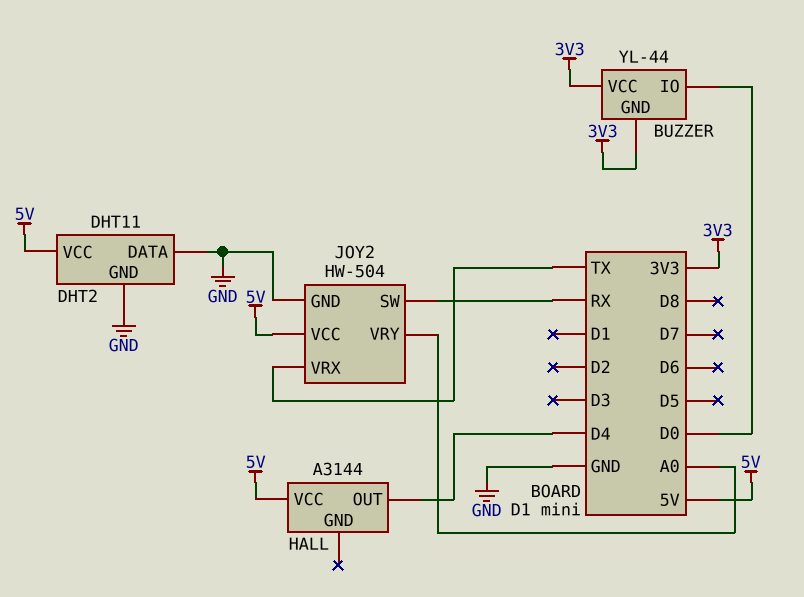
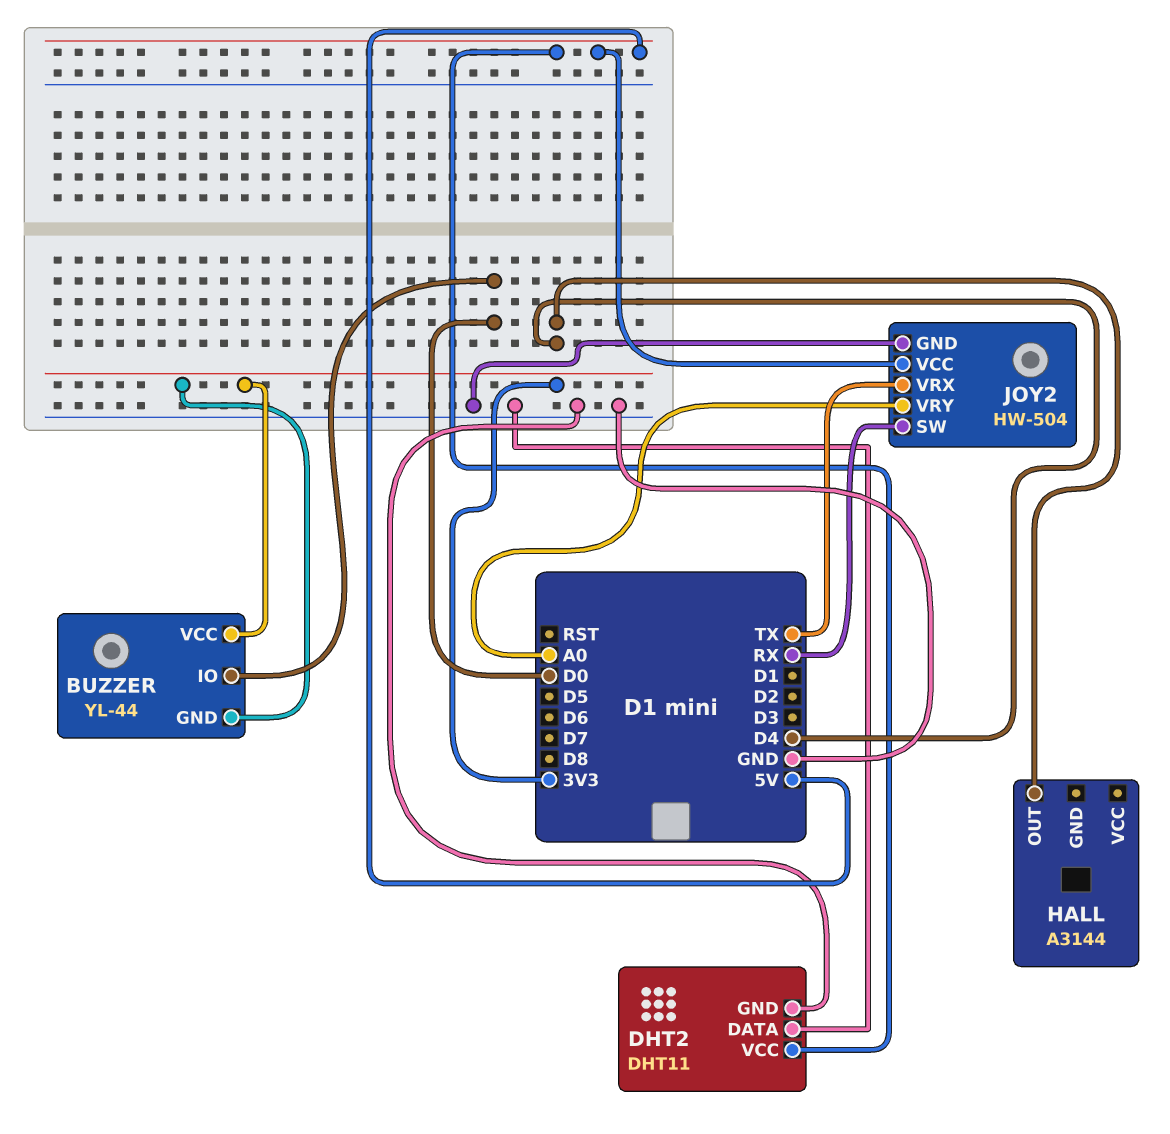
HALL pin VCC: 5V -> none

